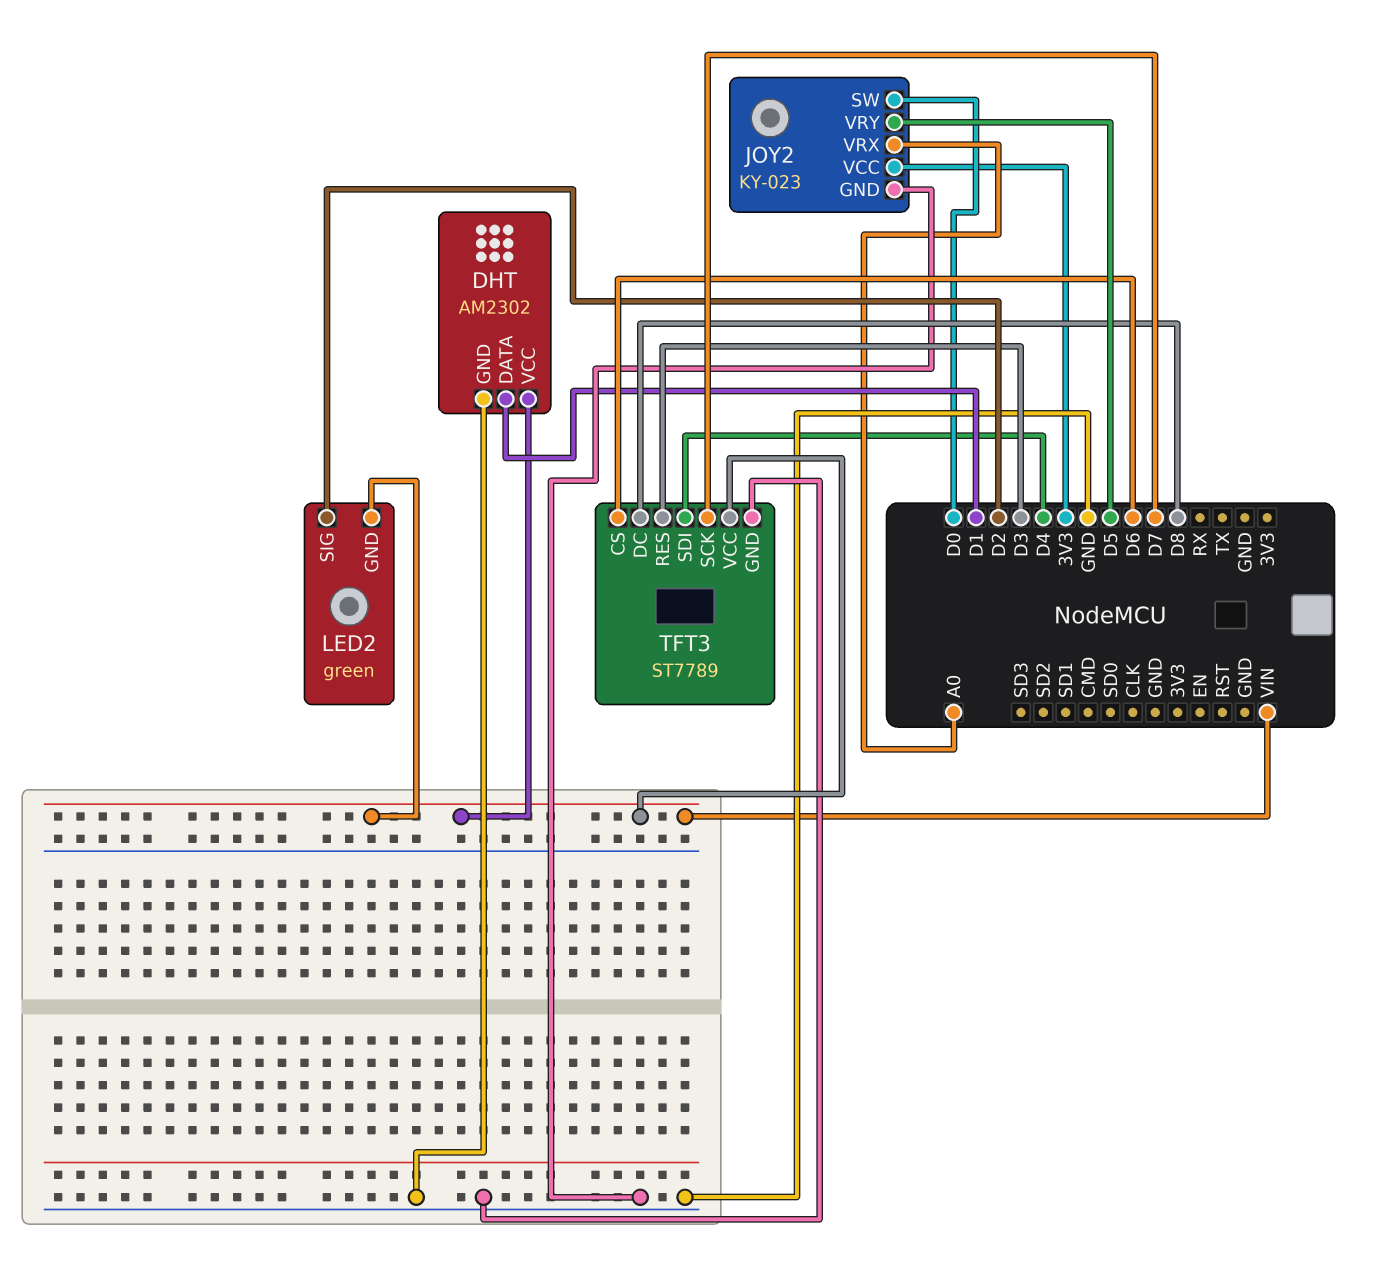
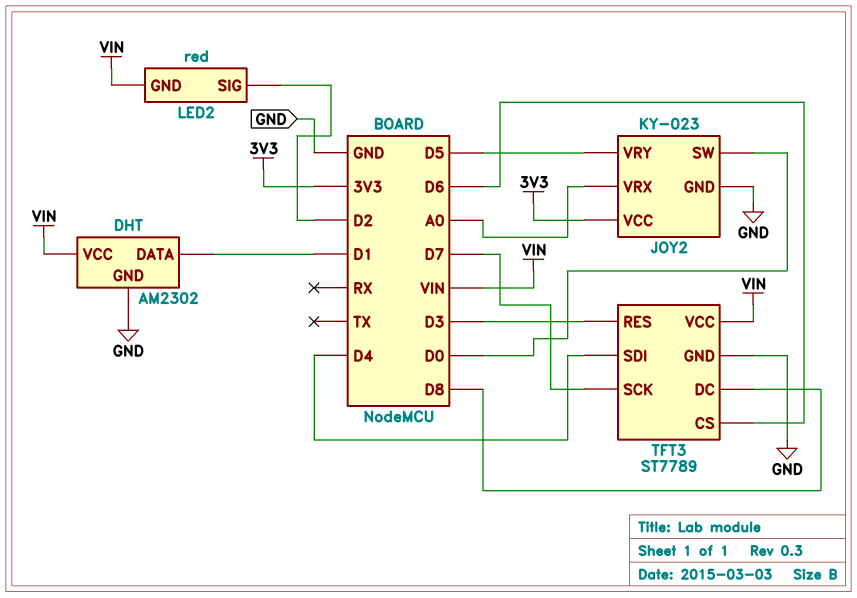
LED2: green -> red

